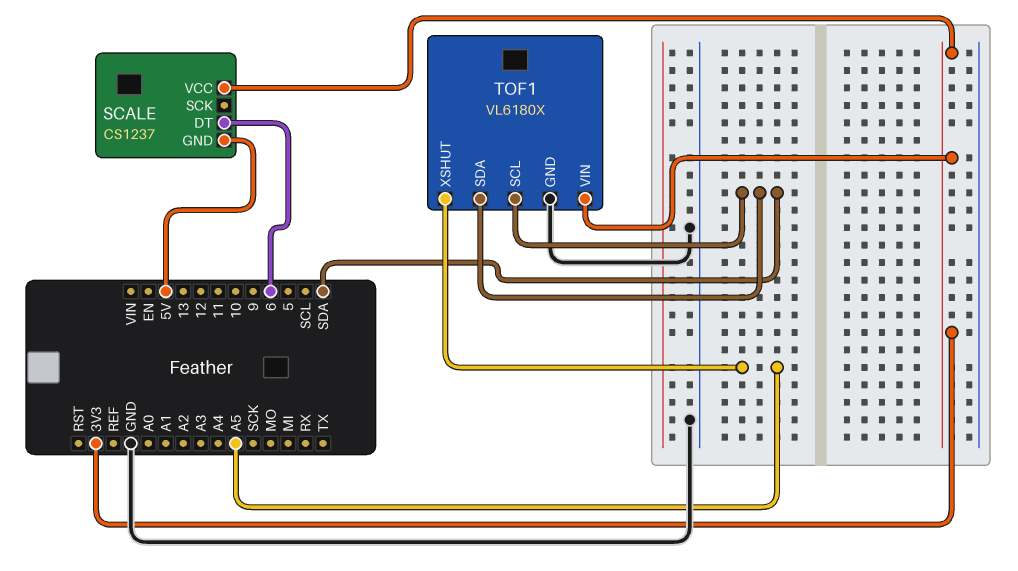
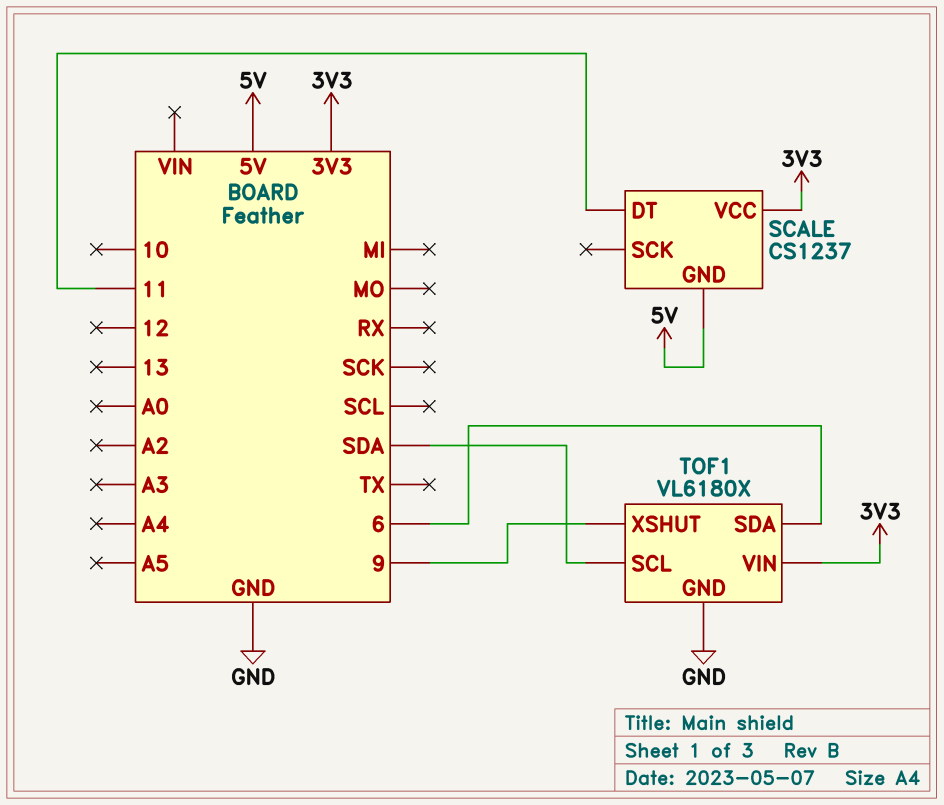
SCALE pin DT: 6 -> 11
TOF1 pin SDA: SDA -> 6
TOF1 pin XSHUT: A5 -> 9

